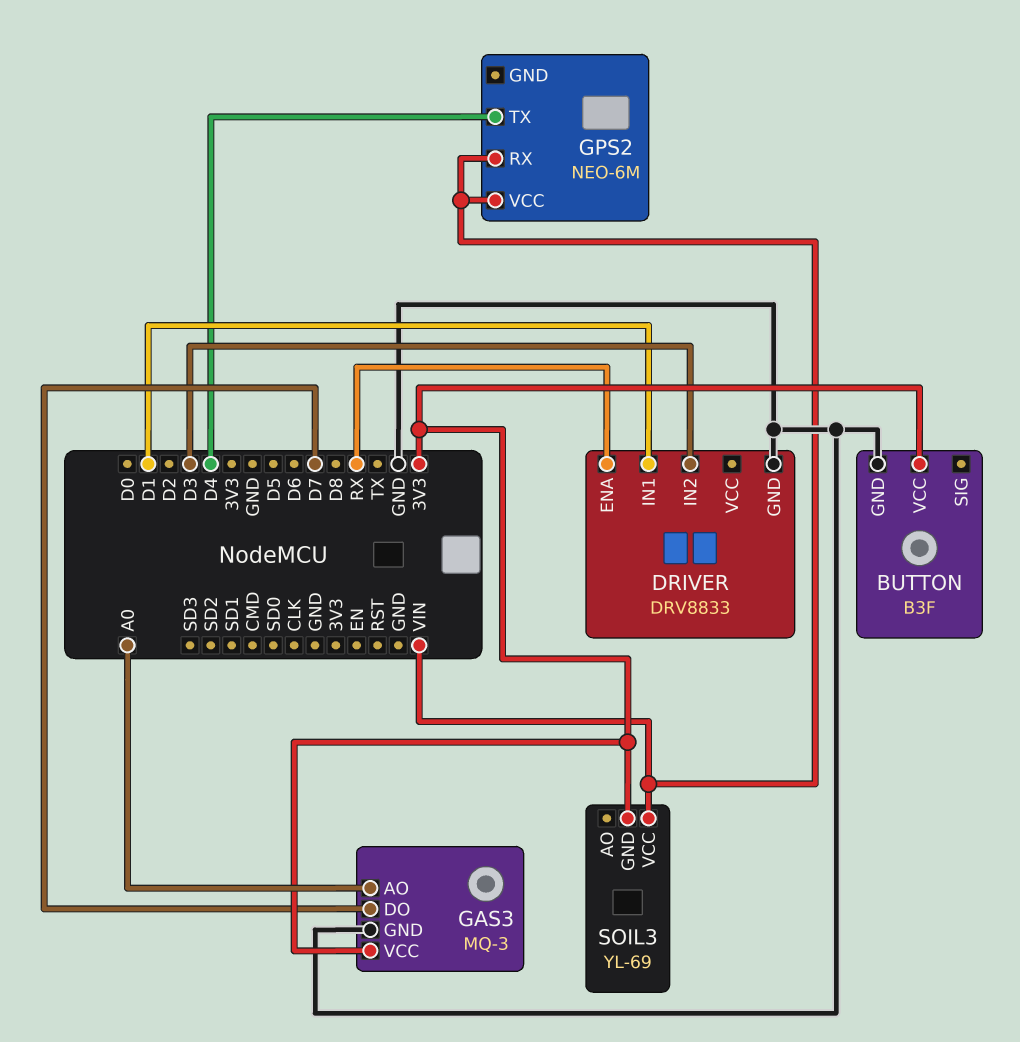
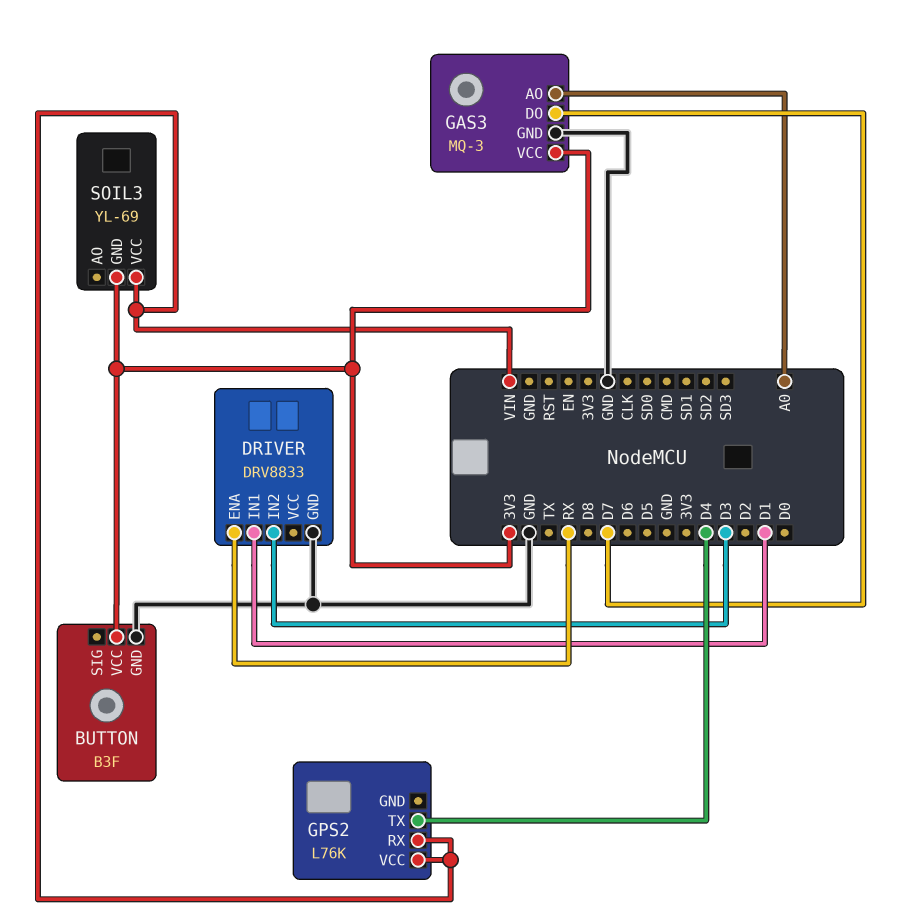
GPS2: NEO-6M -> L76K

